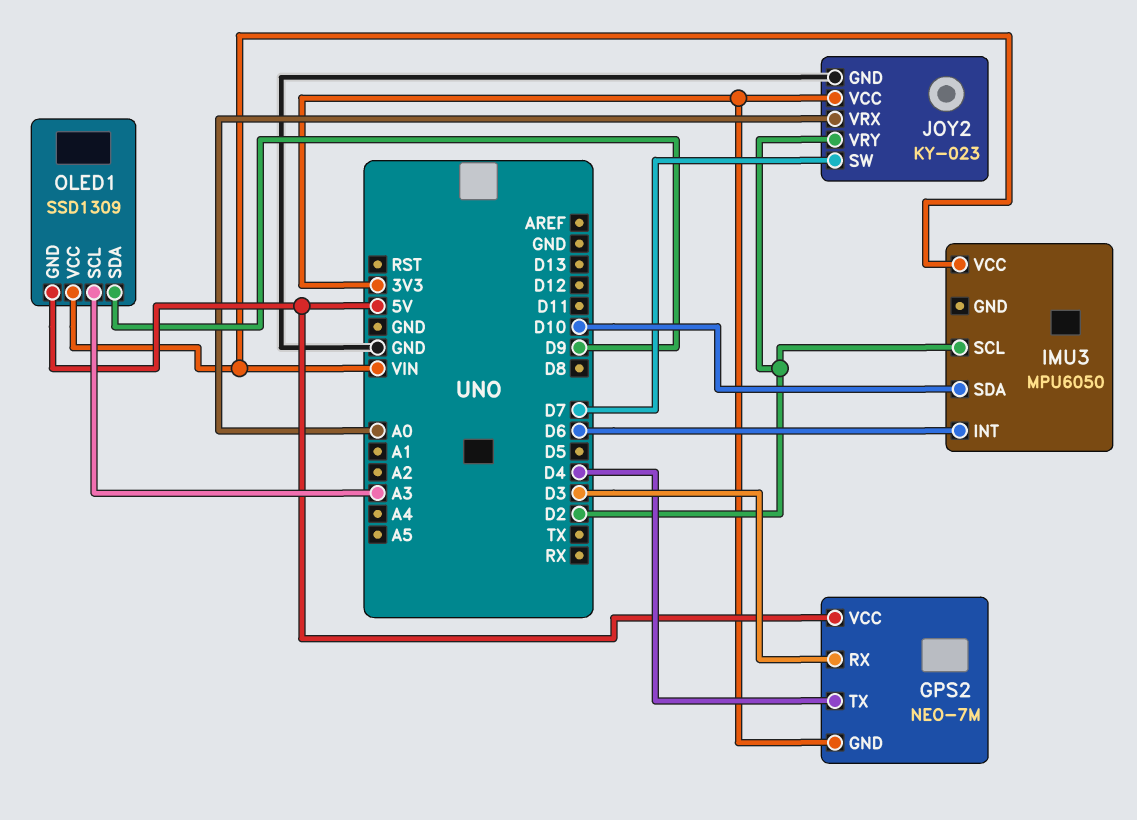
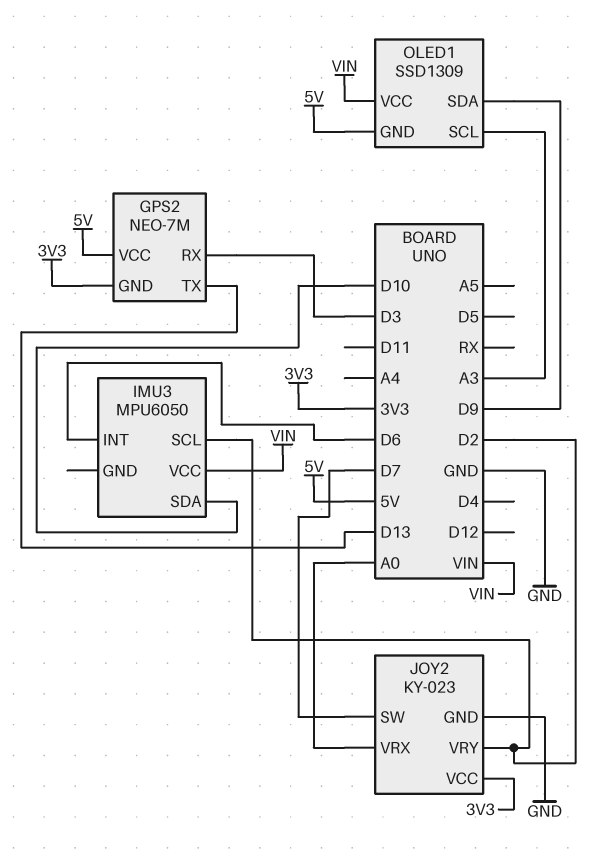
GPS2 pin TX: D4 -> D13

